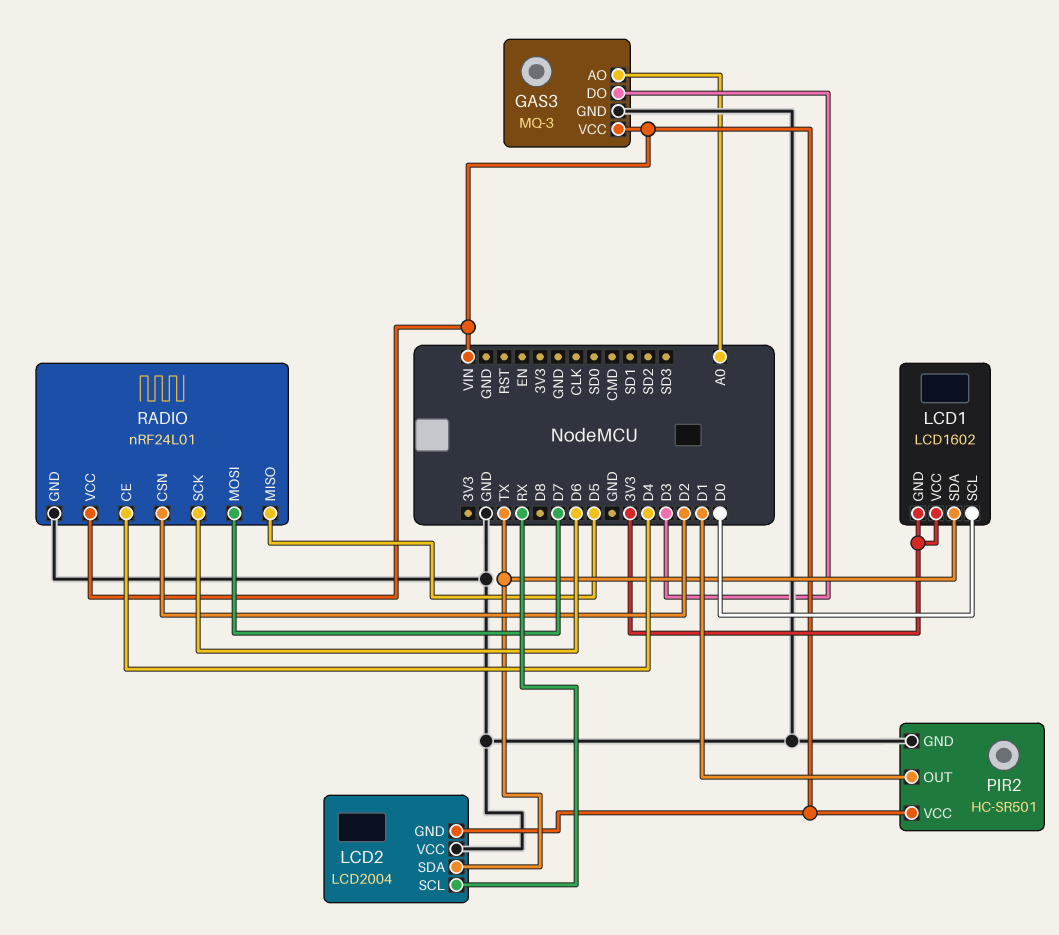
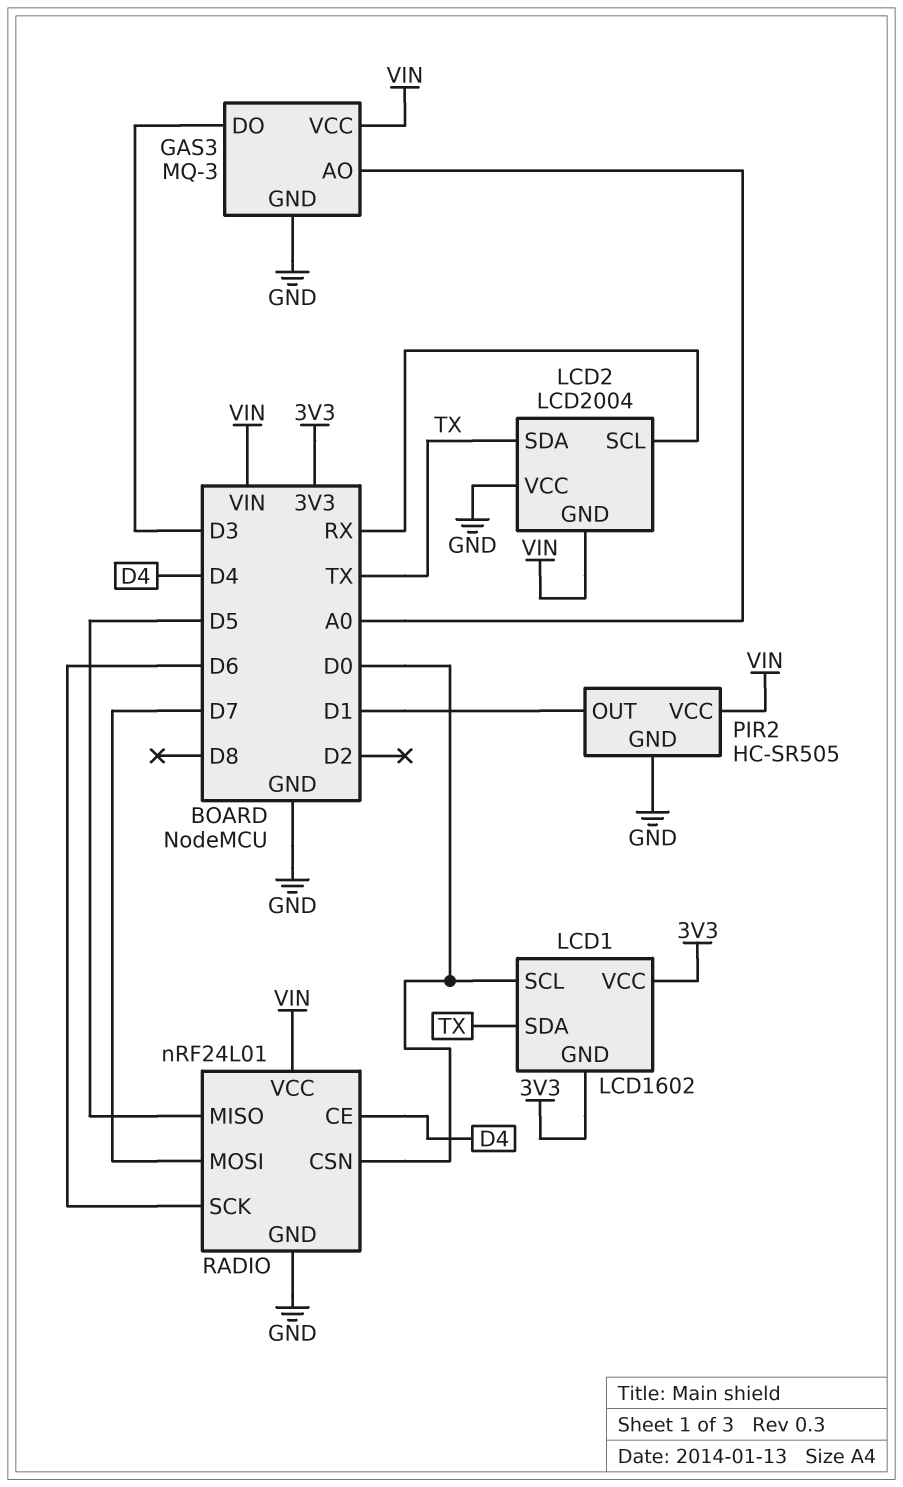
PIR2: HC-SR501 -> HC-SR505
RADIO pin CSN: D2 -> D0

